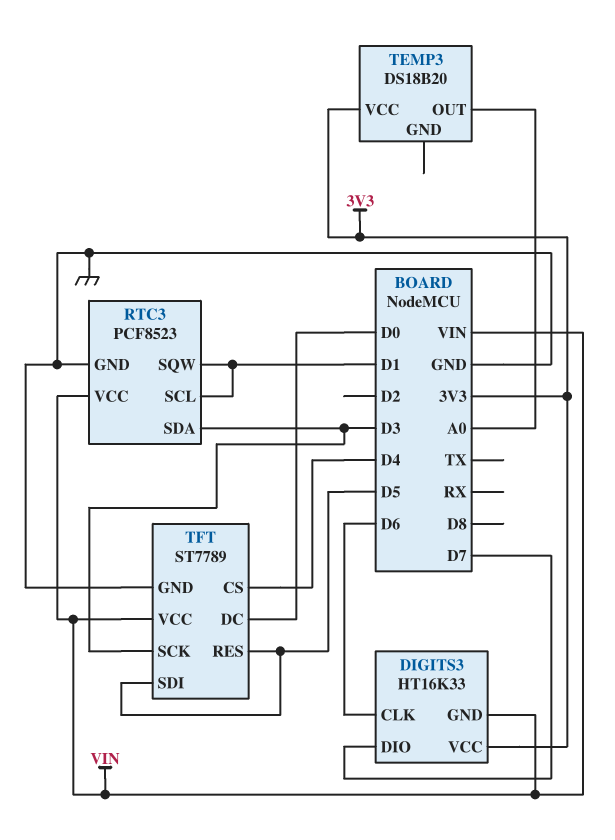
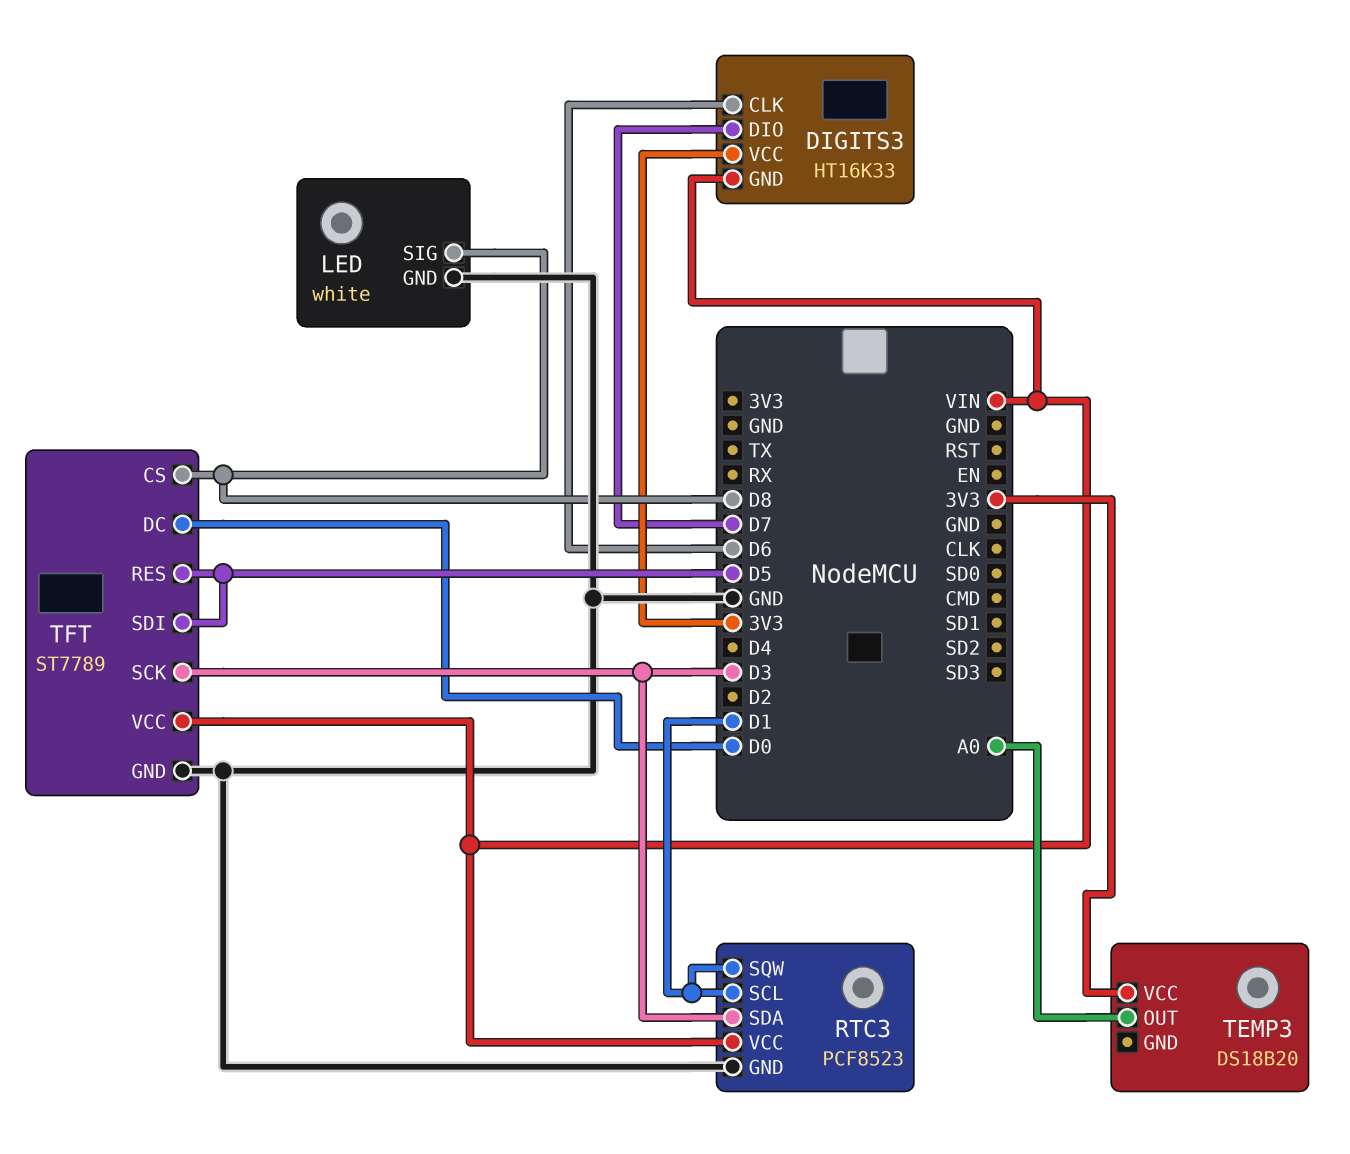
LED: none -> white
LED pin GND: none -> GND
LED pin SIG: none -> D8
TFT pin CS: D4 -> D8

